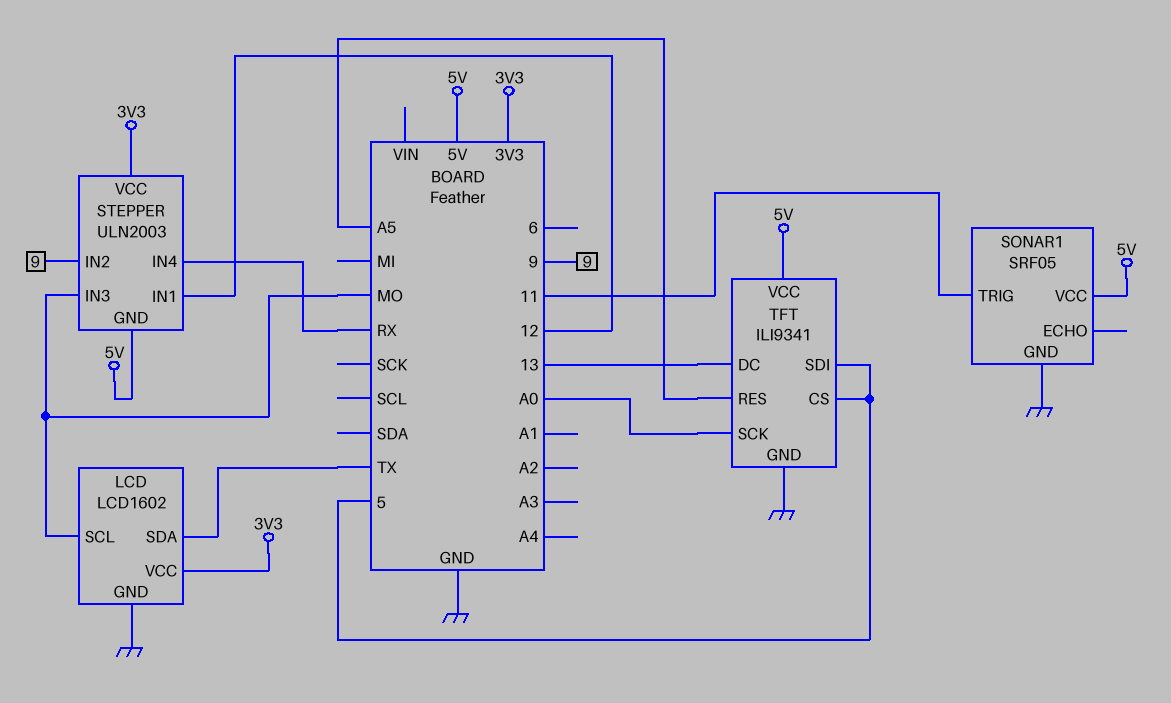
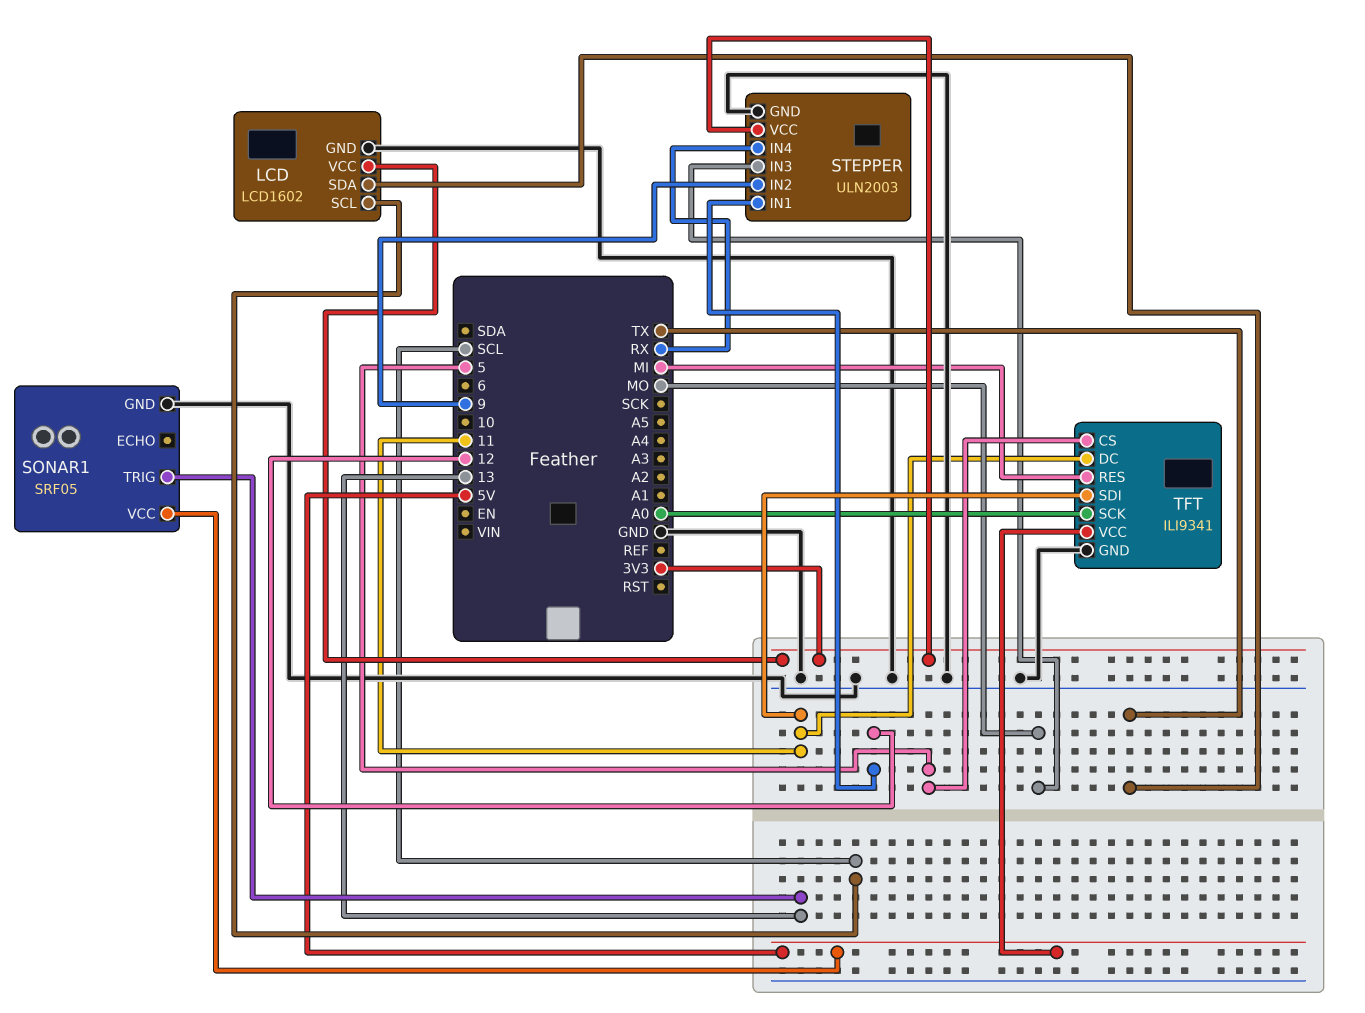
LCD pin SCL: MO -> SCL
SONAR1 pin TRIG: 11 -> 13
STEPPER pin GND: 5V -> GND
TFT pin DC: 13 -> 11
TFT pin RES: A5 -> MI
TFT pin SDI: 5 -> 11

